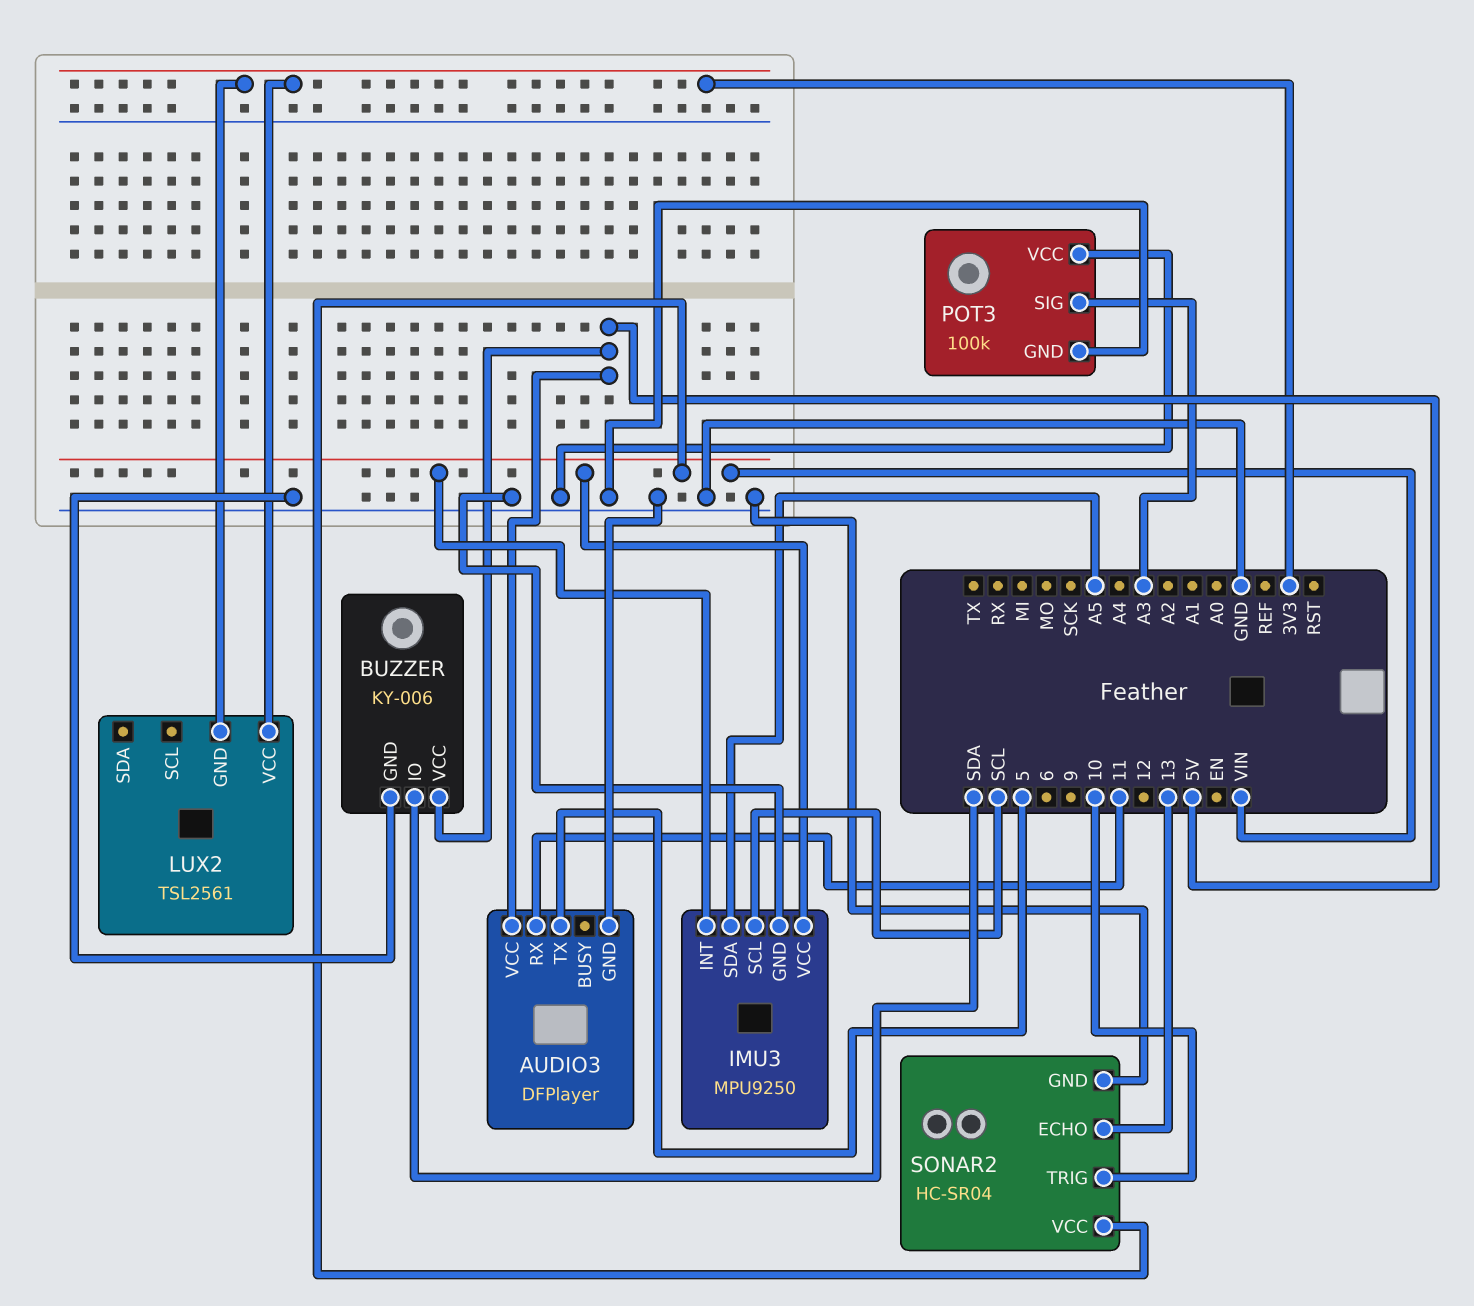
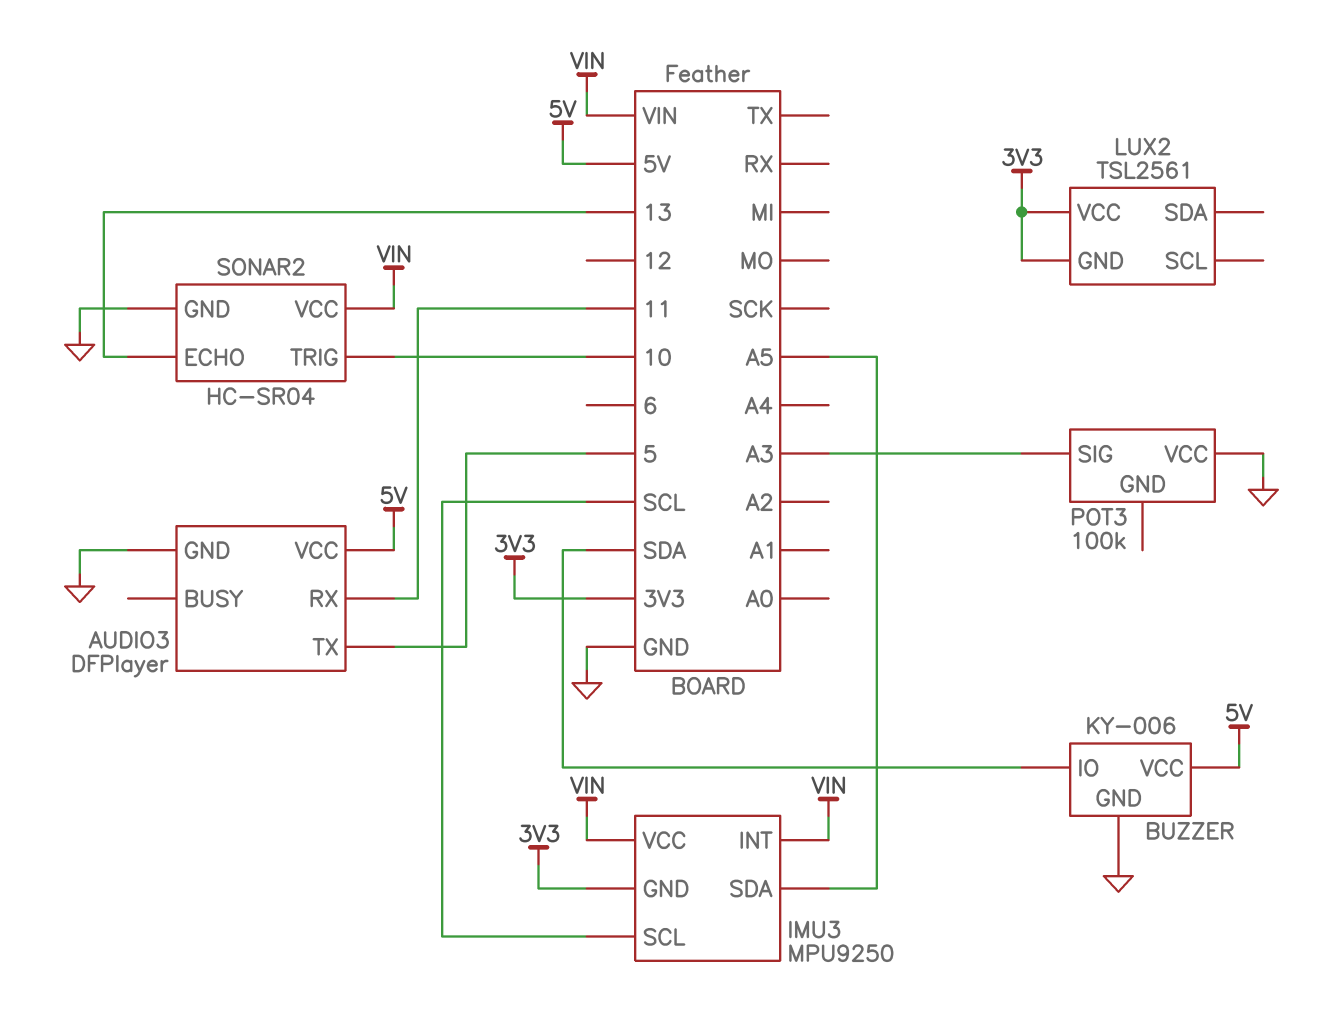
IMU3 pin GND: GND -> 3V3
POT3 pin GND: GND -> none

